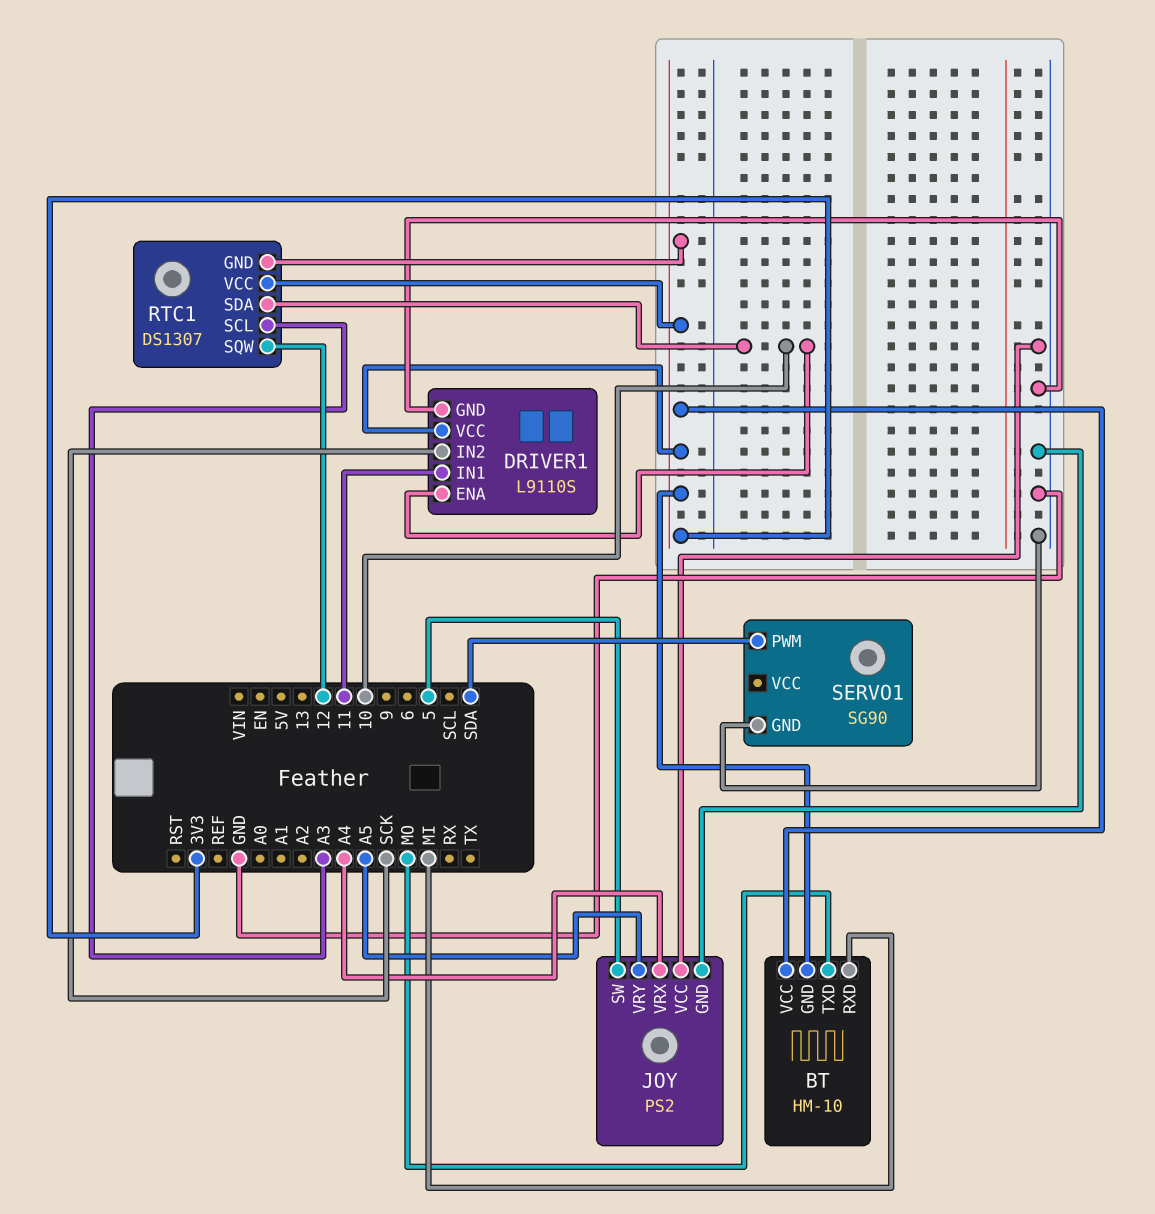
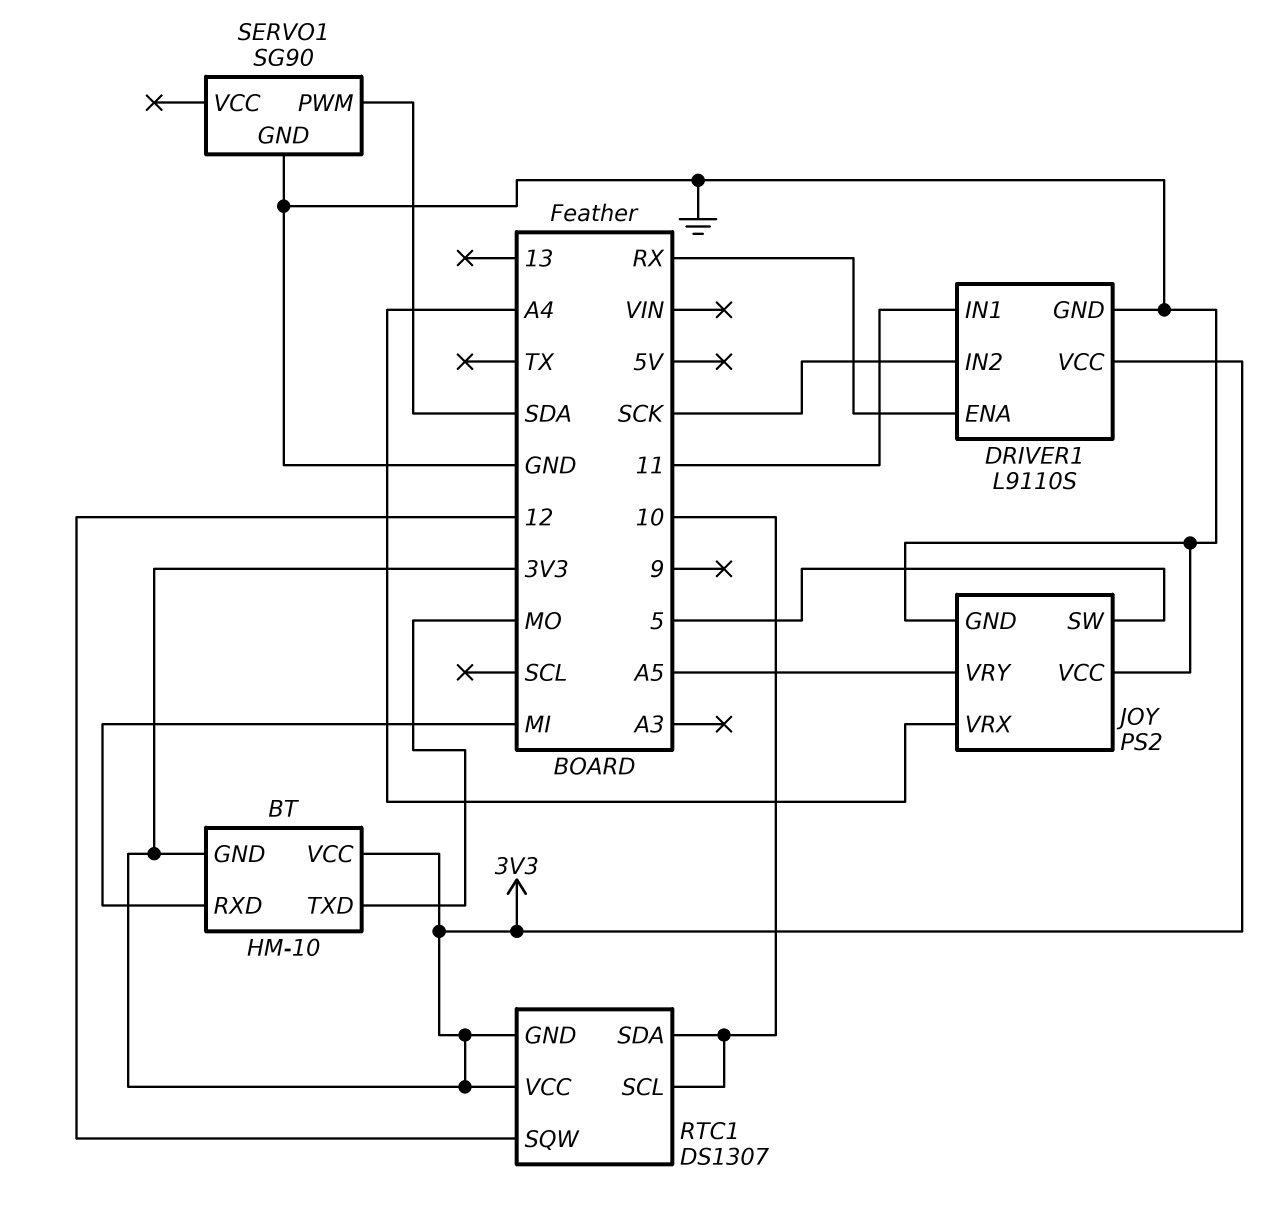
DRIVER1 pin ENA: 10 -> RX
RTC1 pin SCL: A3 -> 10

